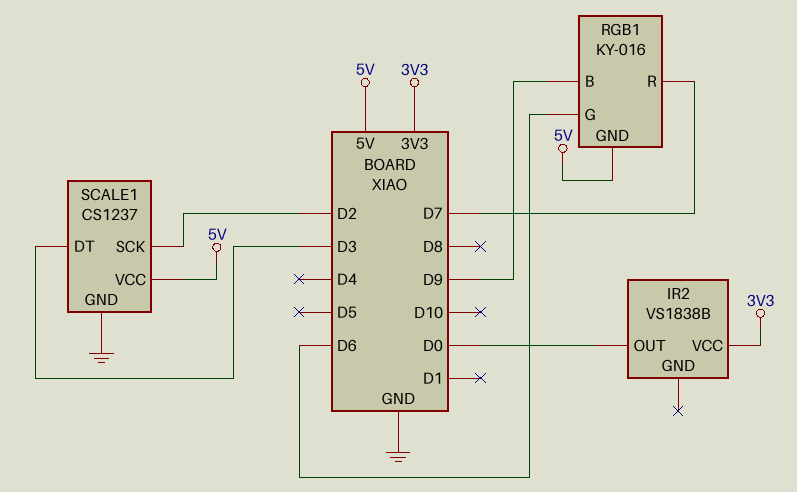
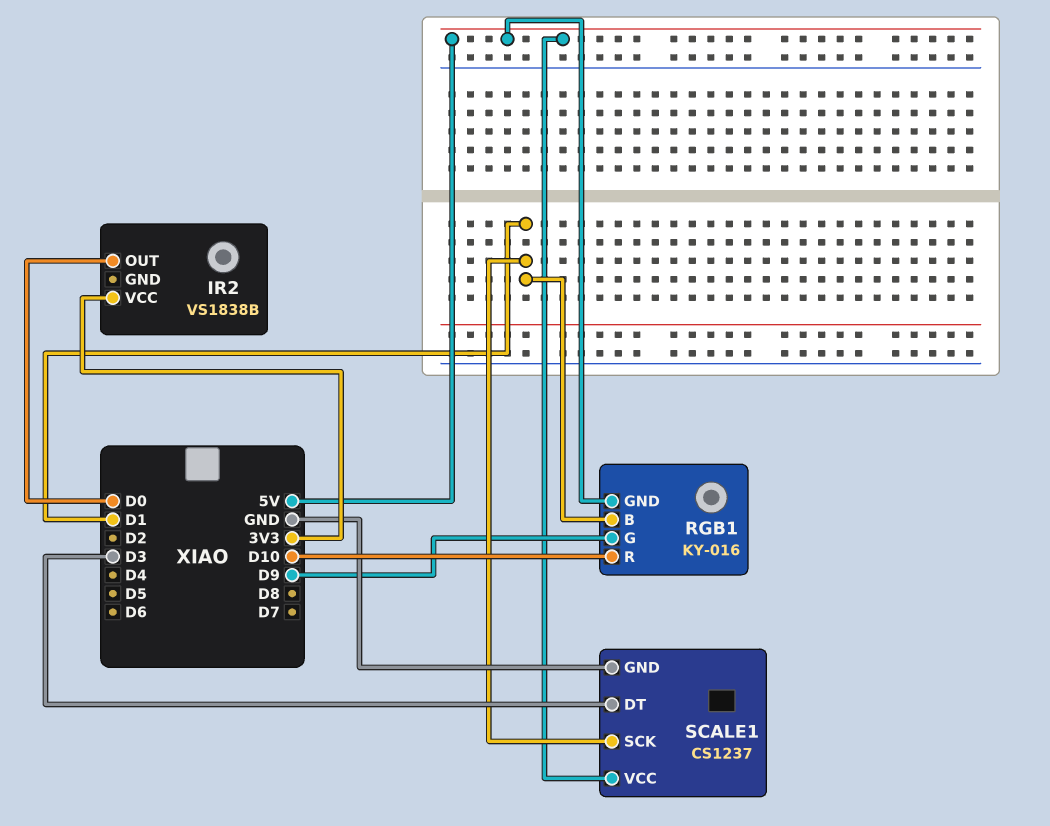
RGB1 pin B: D9 -> D1
RGB1 pin G: D6 -> D9
RGB1 pin R: D7 -> D10
SCALE1 pin SCK: D2 -> D1

